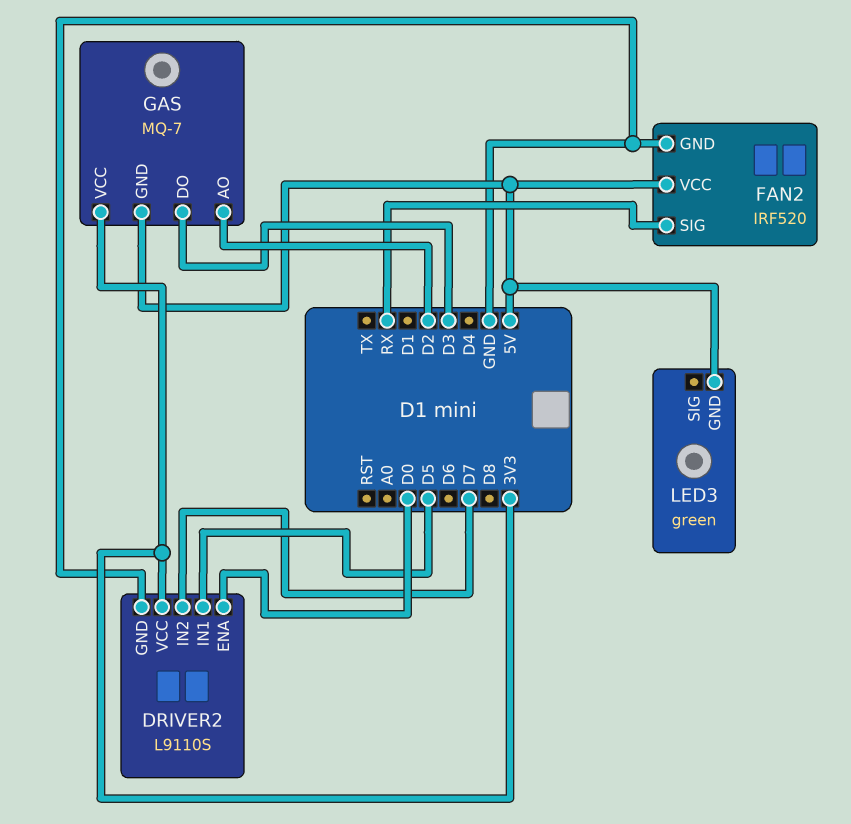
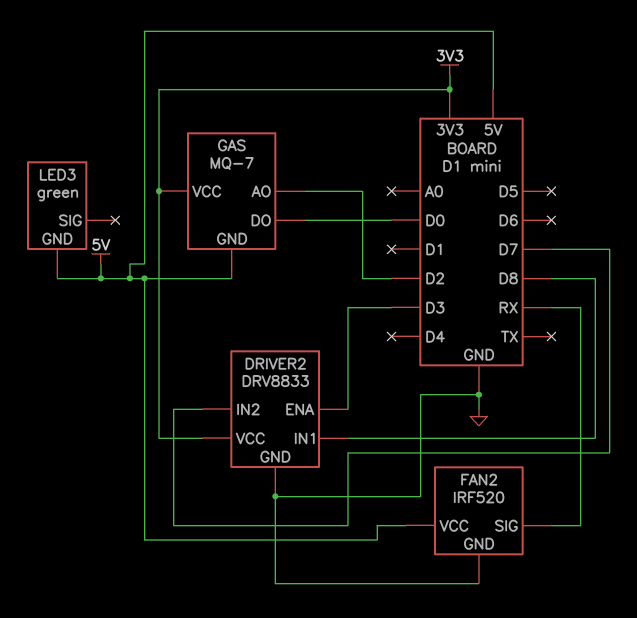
DRIVER2: L9110S -> DRV8833
DRIVER2 pin ENA: D0 -> D3
DRIVER2 pin IN1: D5 -> D8
GAS pin DO: D3 -> D0

